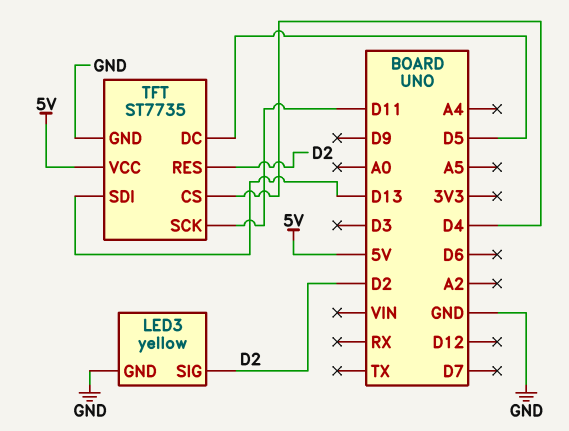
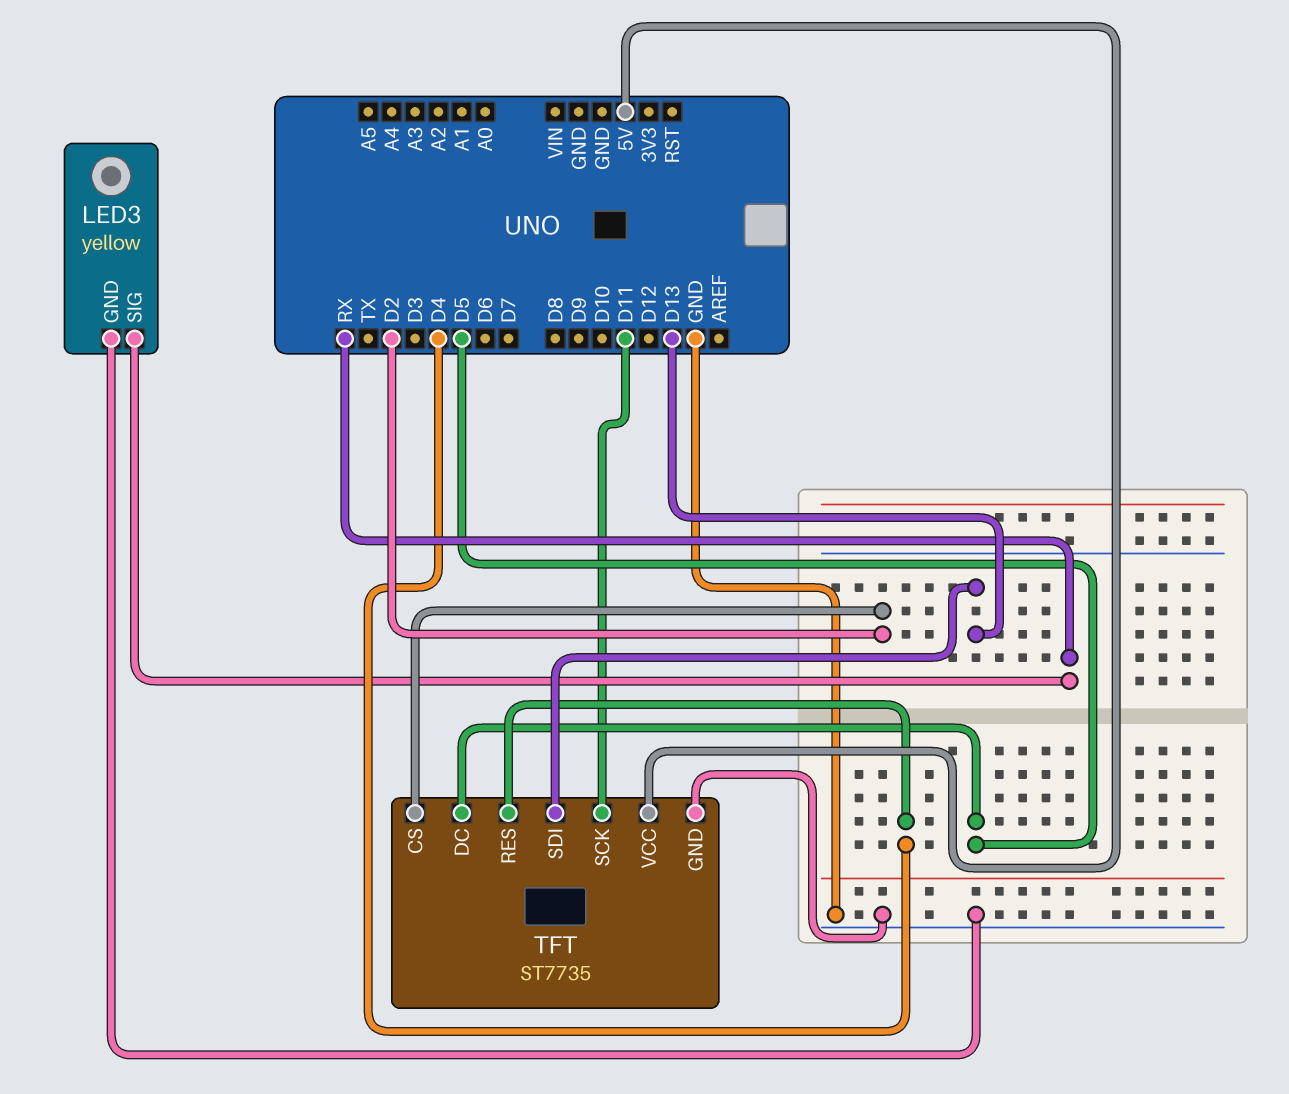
LED3 pin SIG: D2 -> RX
TFT pin CS: D4 -> D2
TFT pin RES: D2 -> D4

